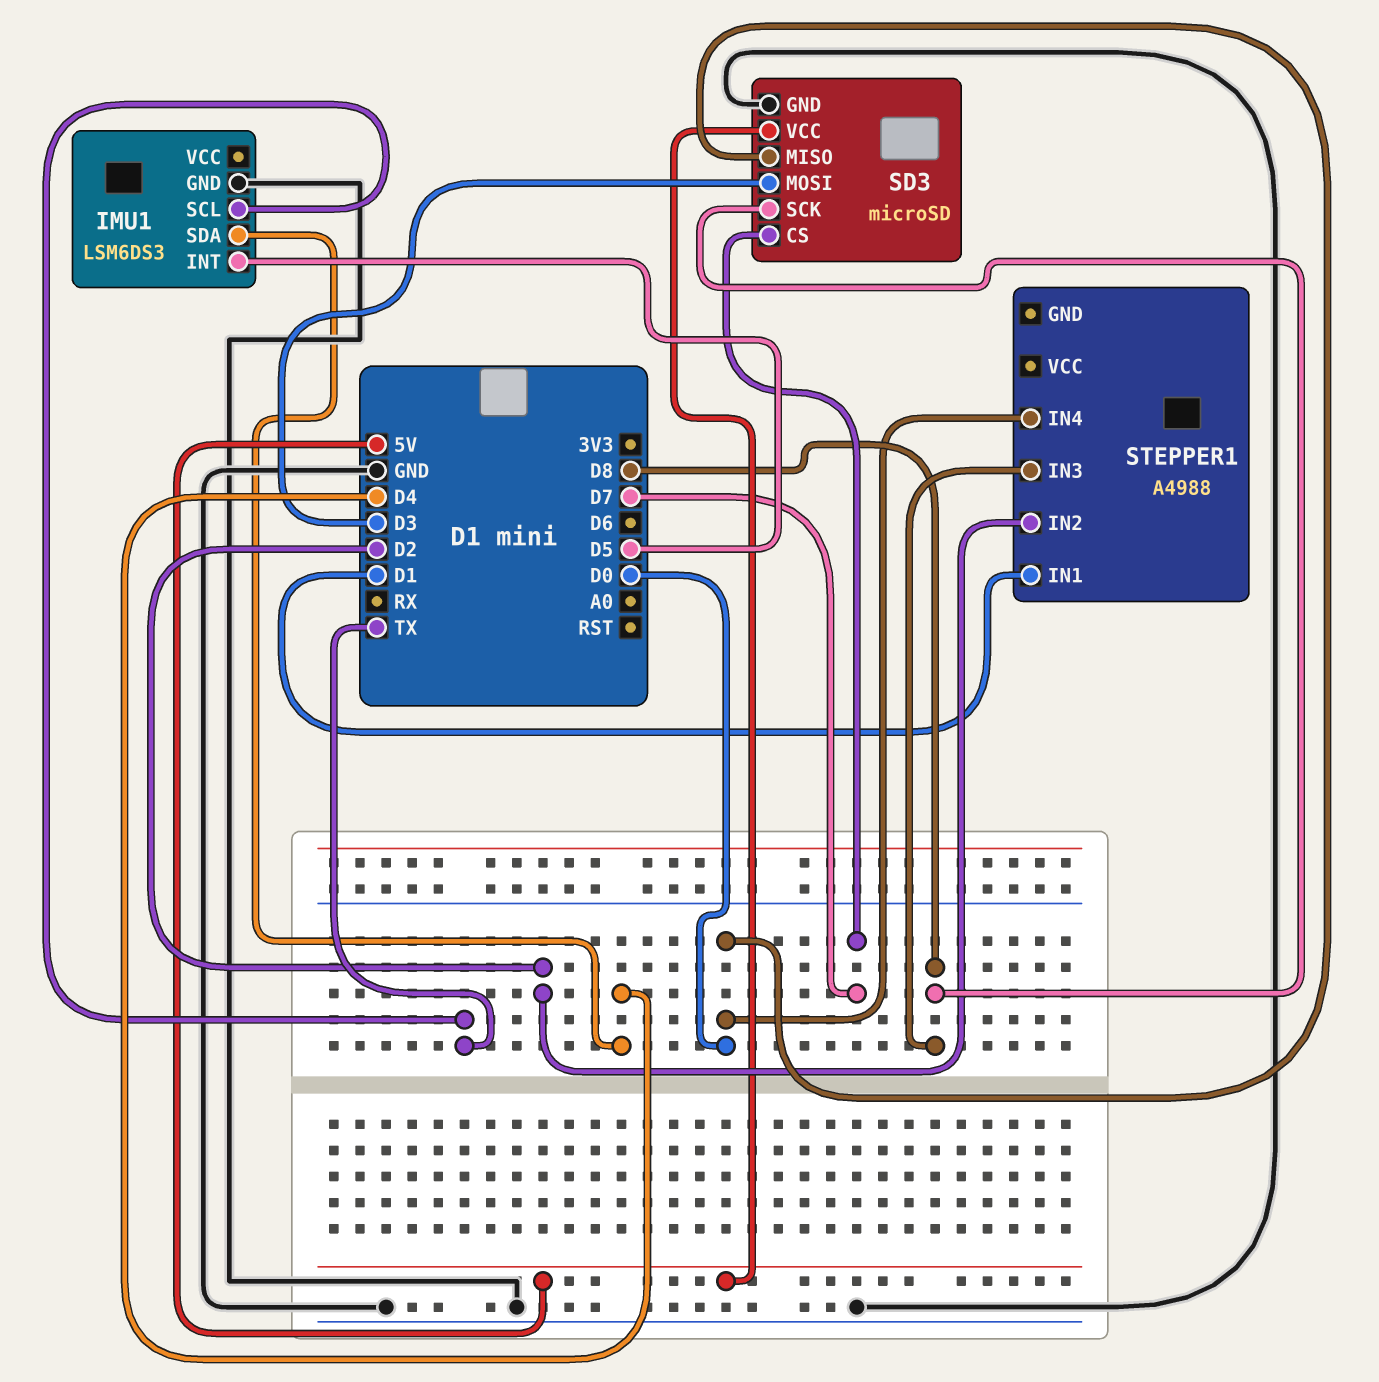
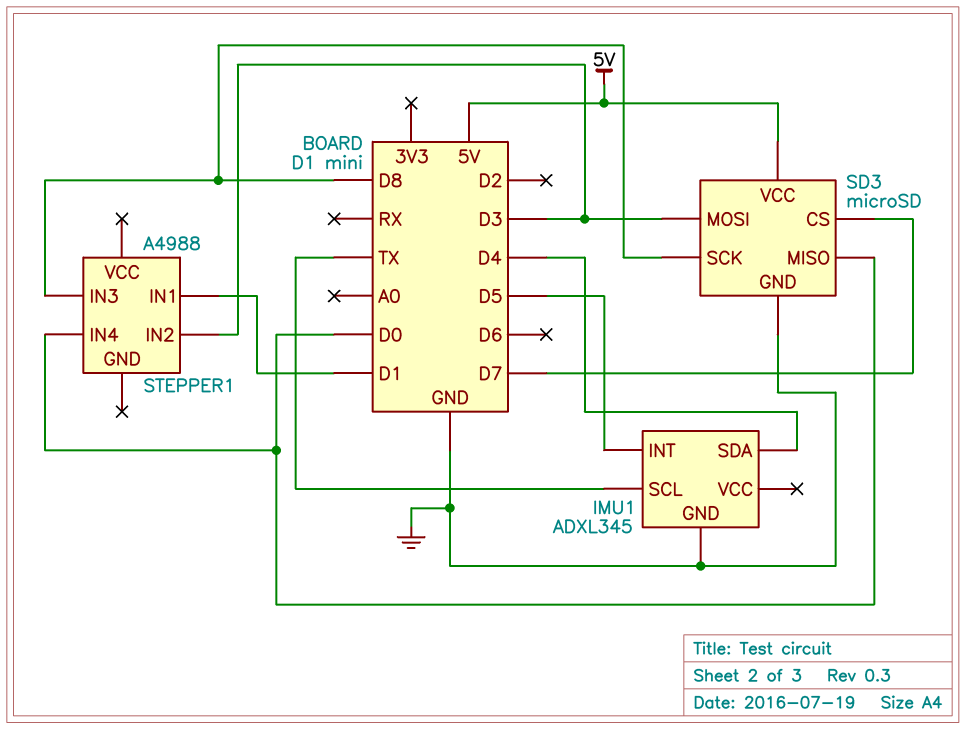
IMU1: LSM6DS3 -> ADXL345
STEPPER1 pin IN2: D2 -> D3

